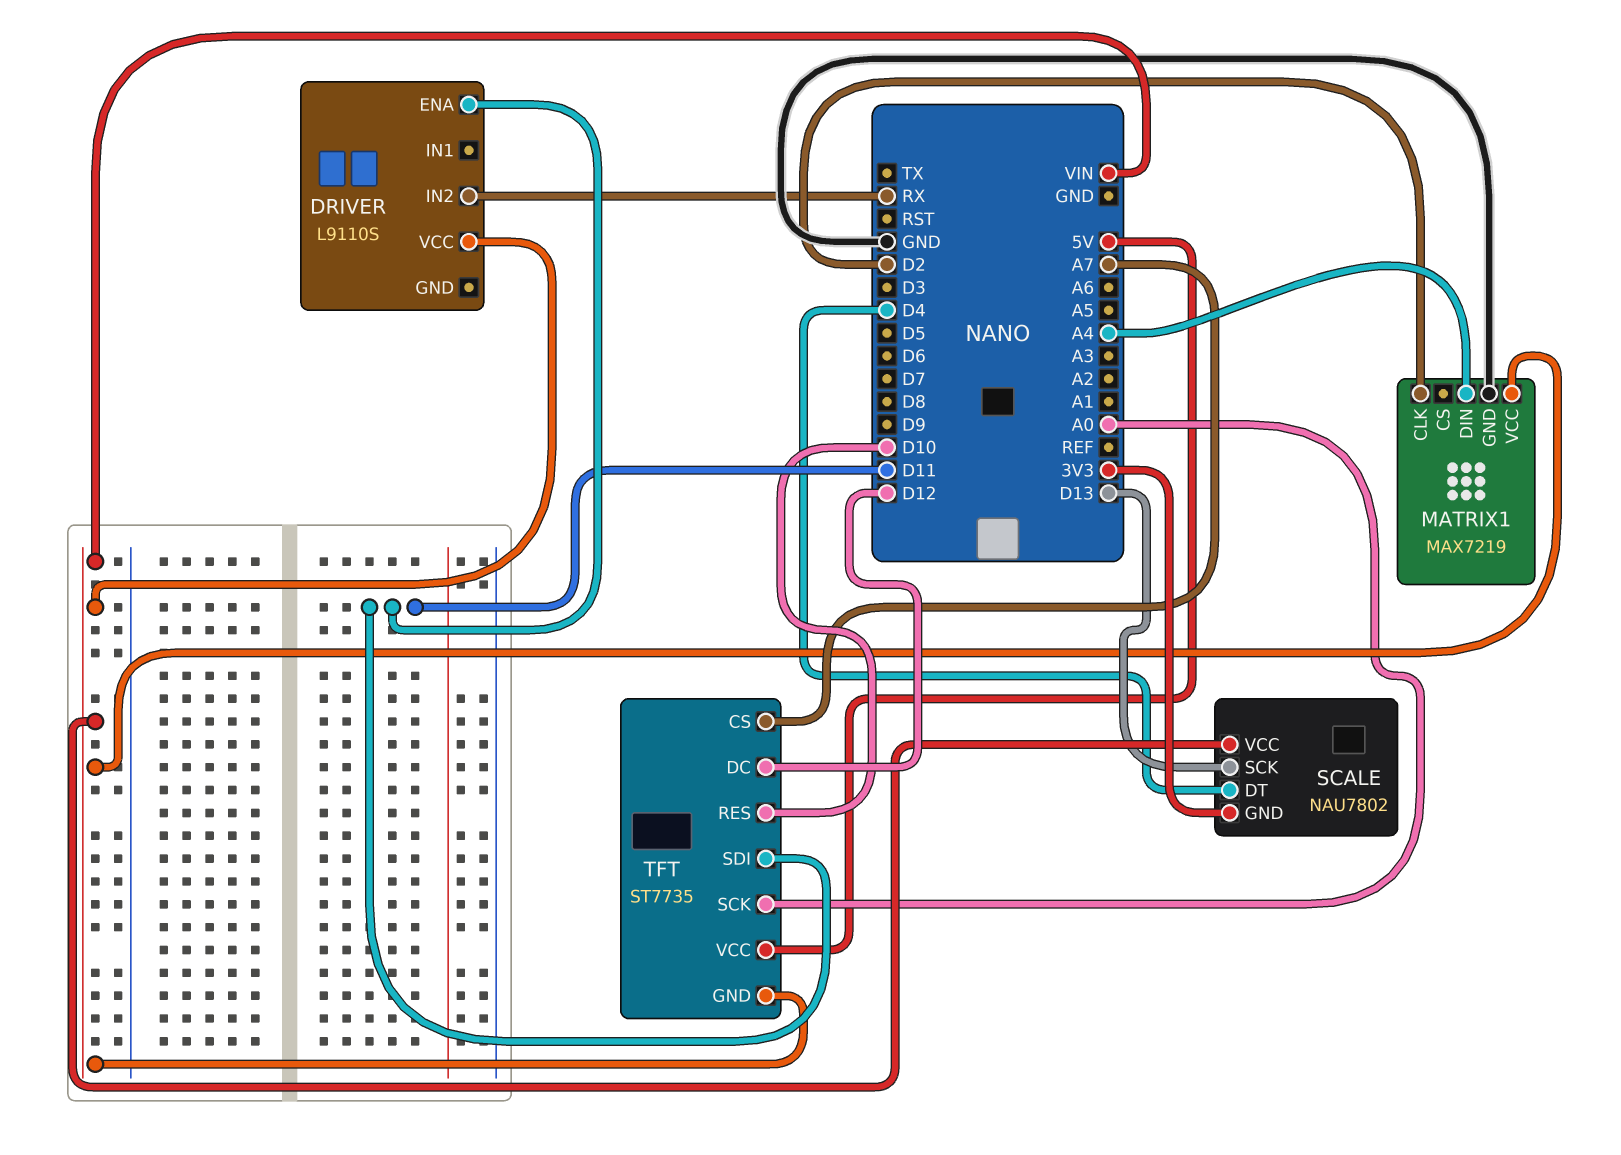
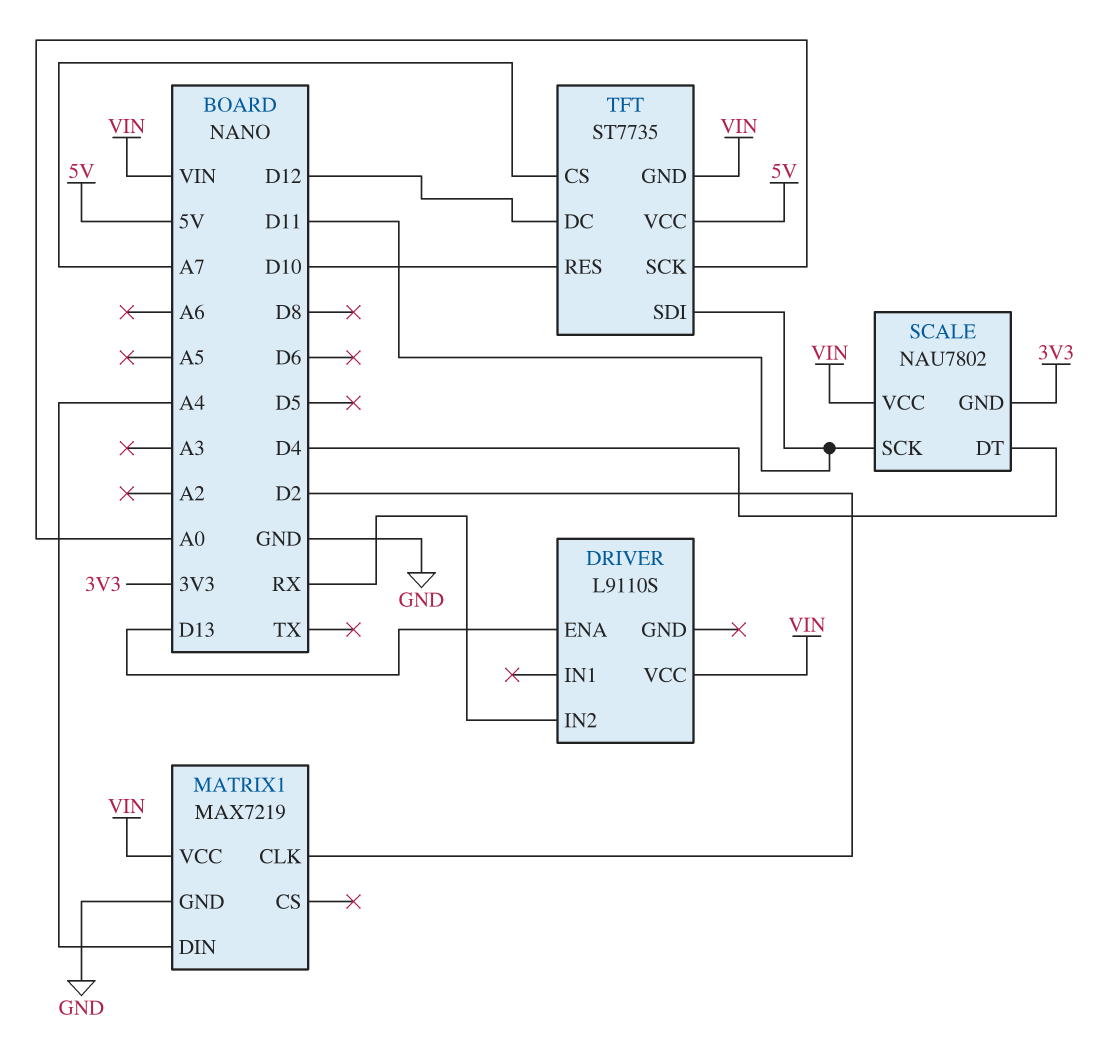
DRIVER pin ENA: D11 -> D13
SCALE pin SCK: D13 -> D11

